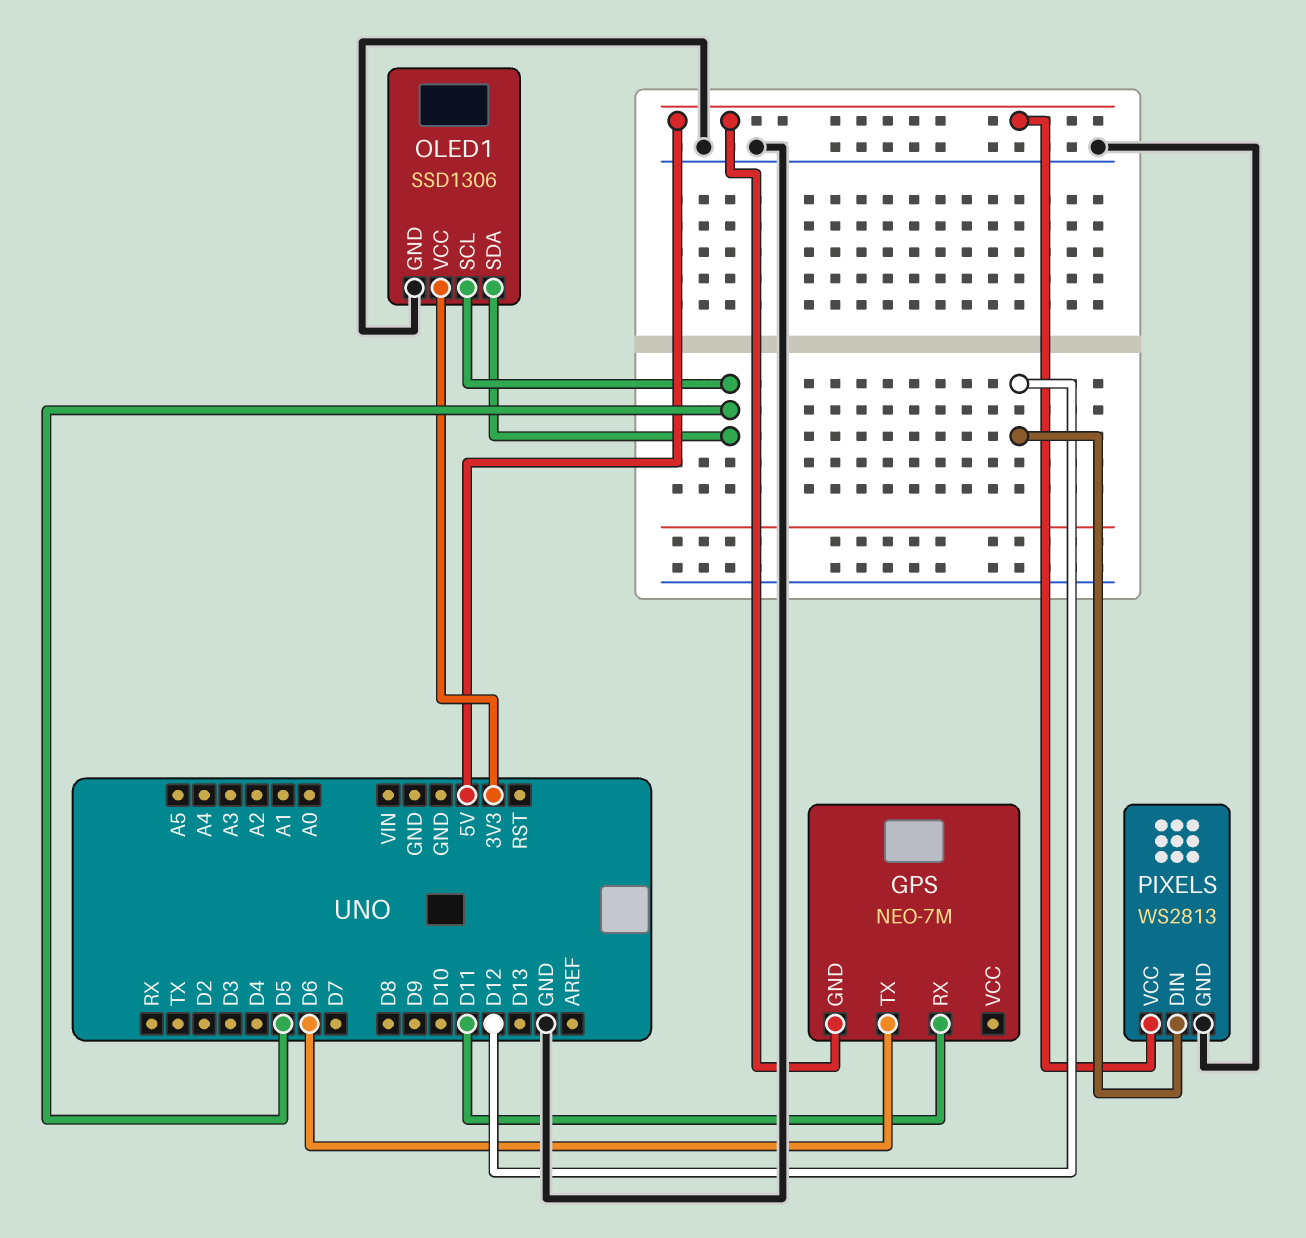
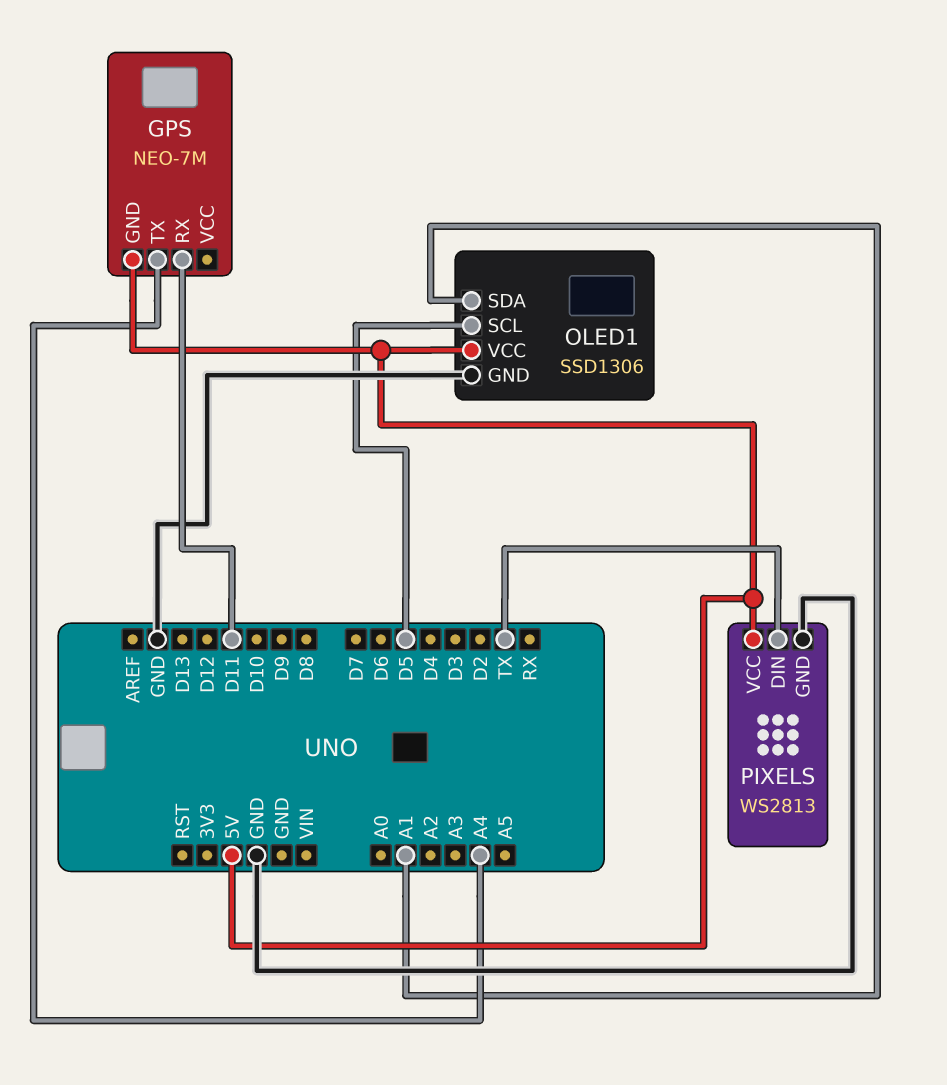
GPS pin TX: D6 -> A4
OLED1 pin SDA: D5 -> A1
OLED1 pin VCC: 3V3 -> 5V
PIXELS pin DIN: D12 -> TX

